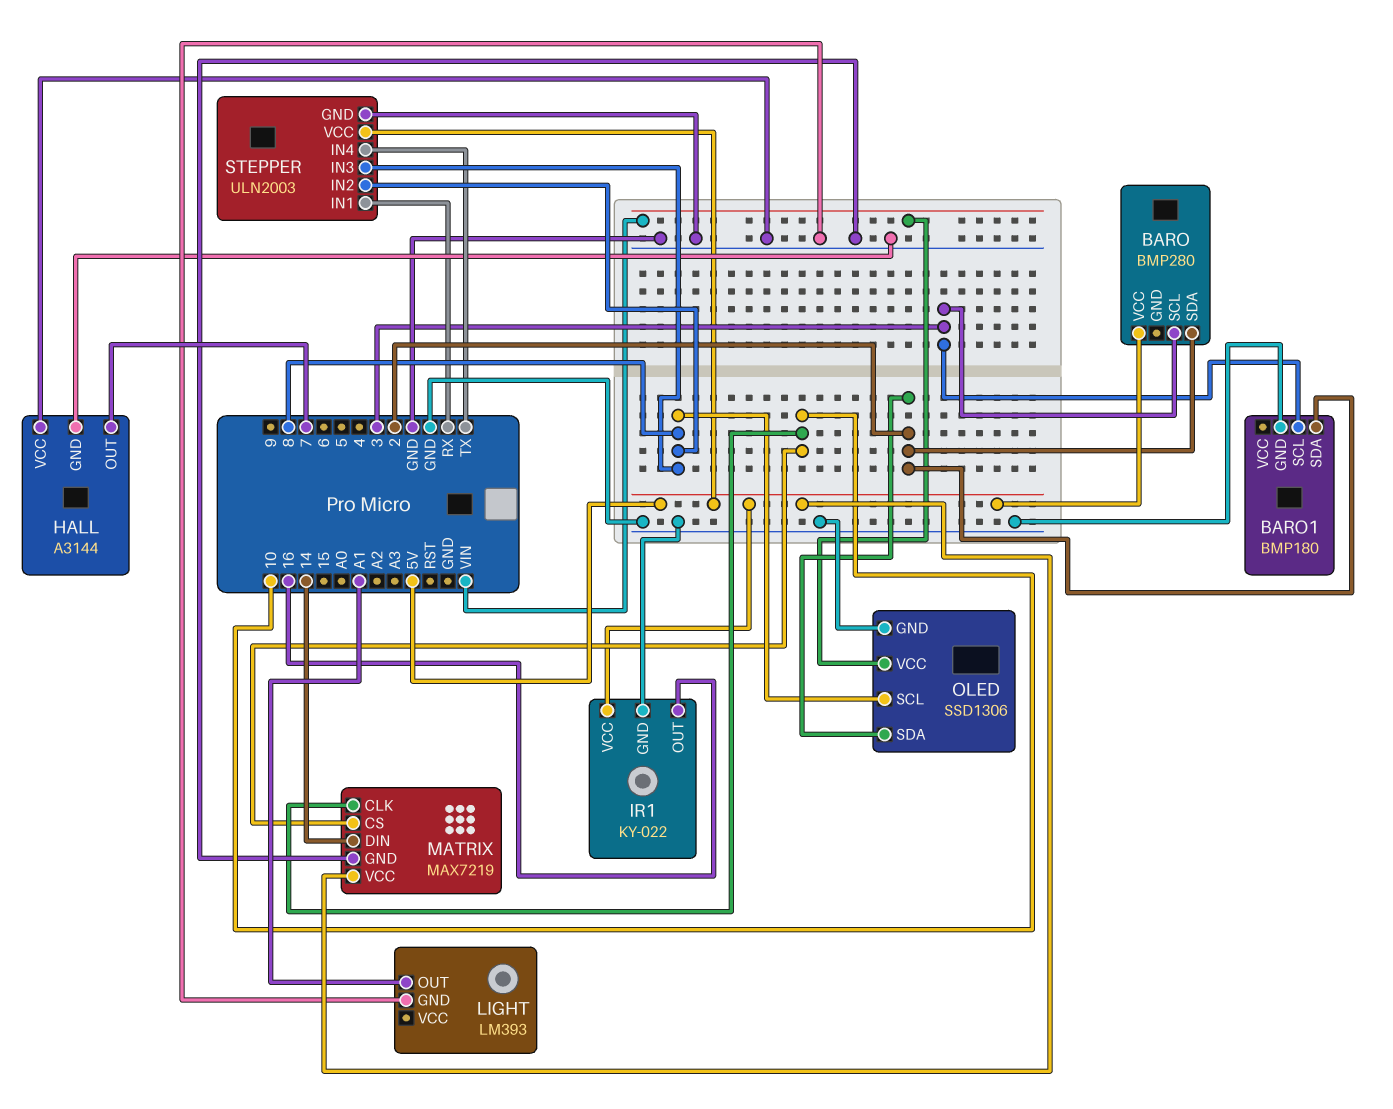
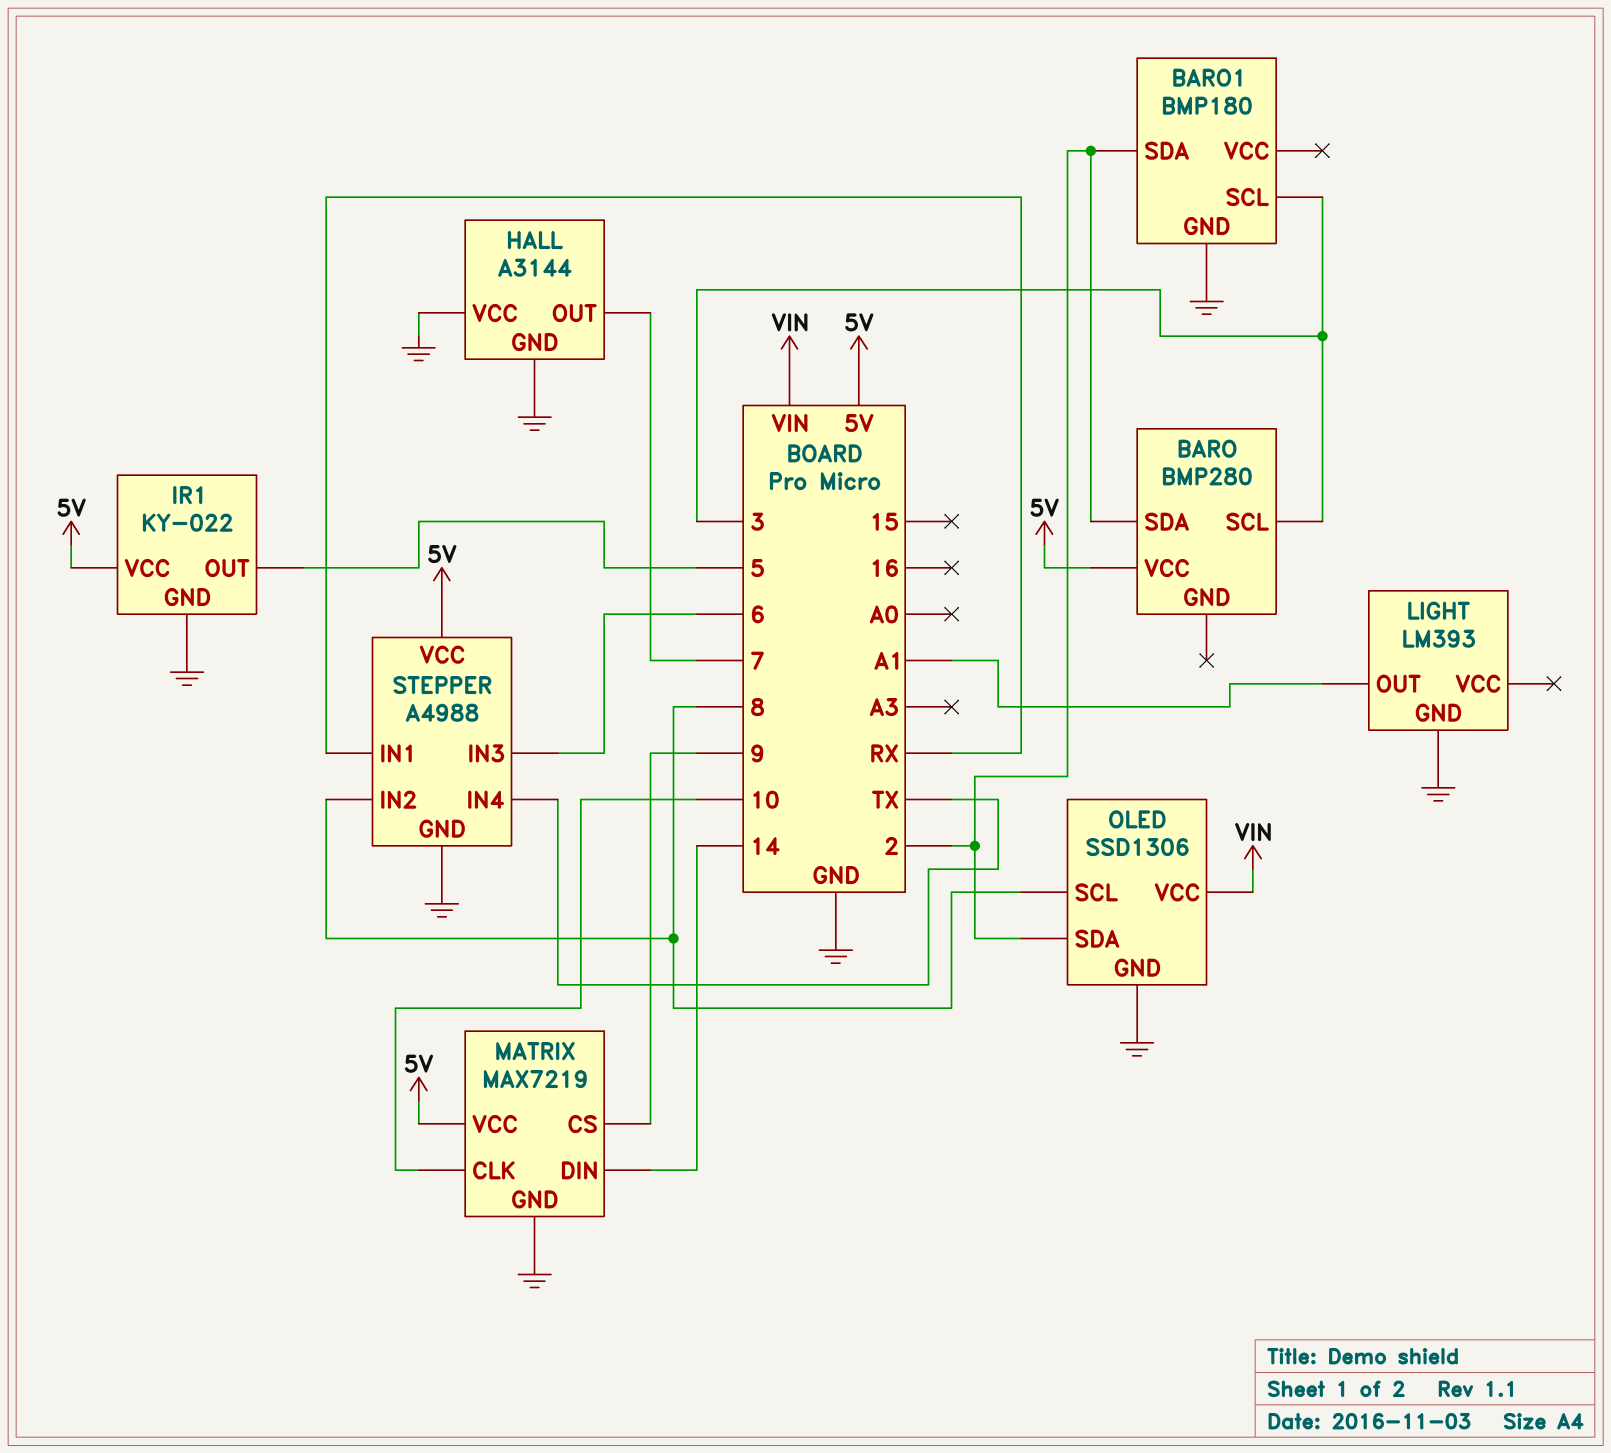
IR1 pin OUT: 16 -> 5
MATRIX pin CS: 10 -> 9
STEPPER: ULN2003 -> A4988
STEPPER pin IN3: 8 -> 6

